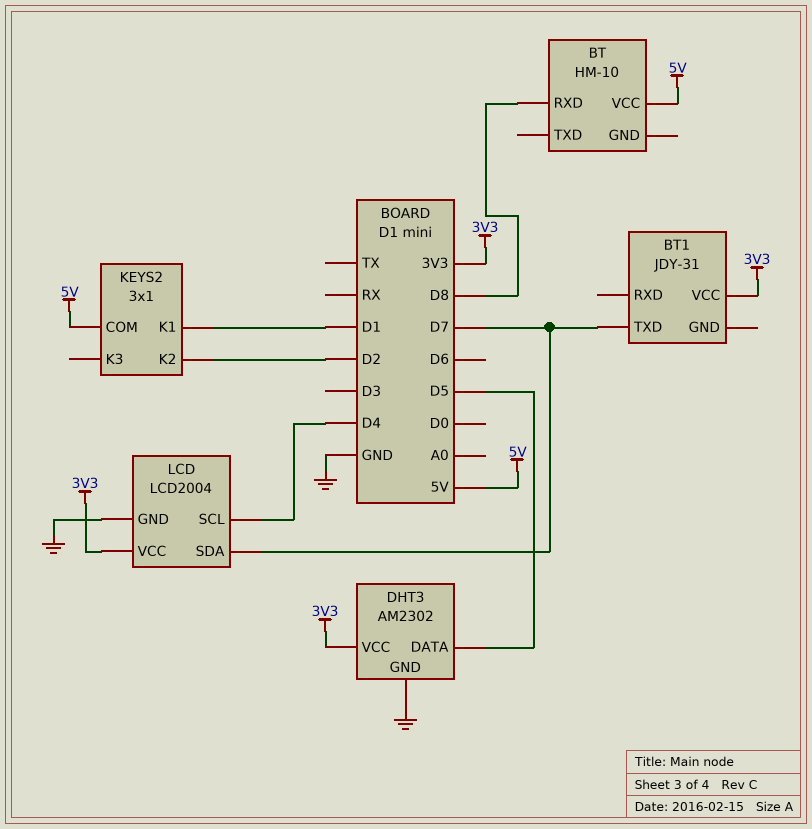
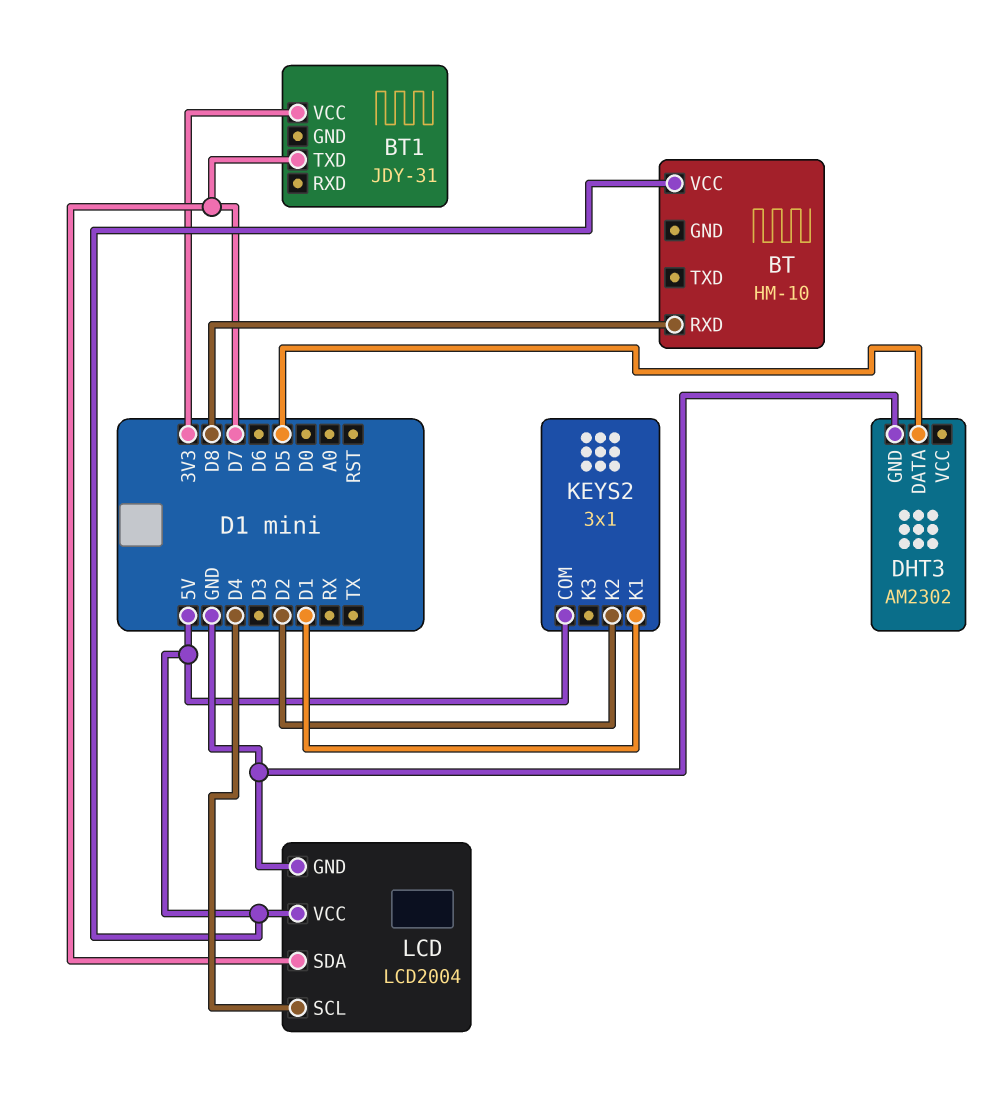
DHT3 pin VCC: 3V3 -> none
LCD pin VCC: 3V3 -> 5V

